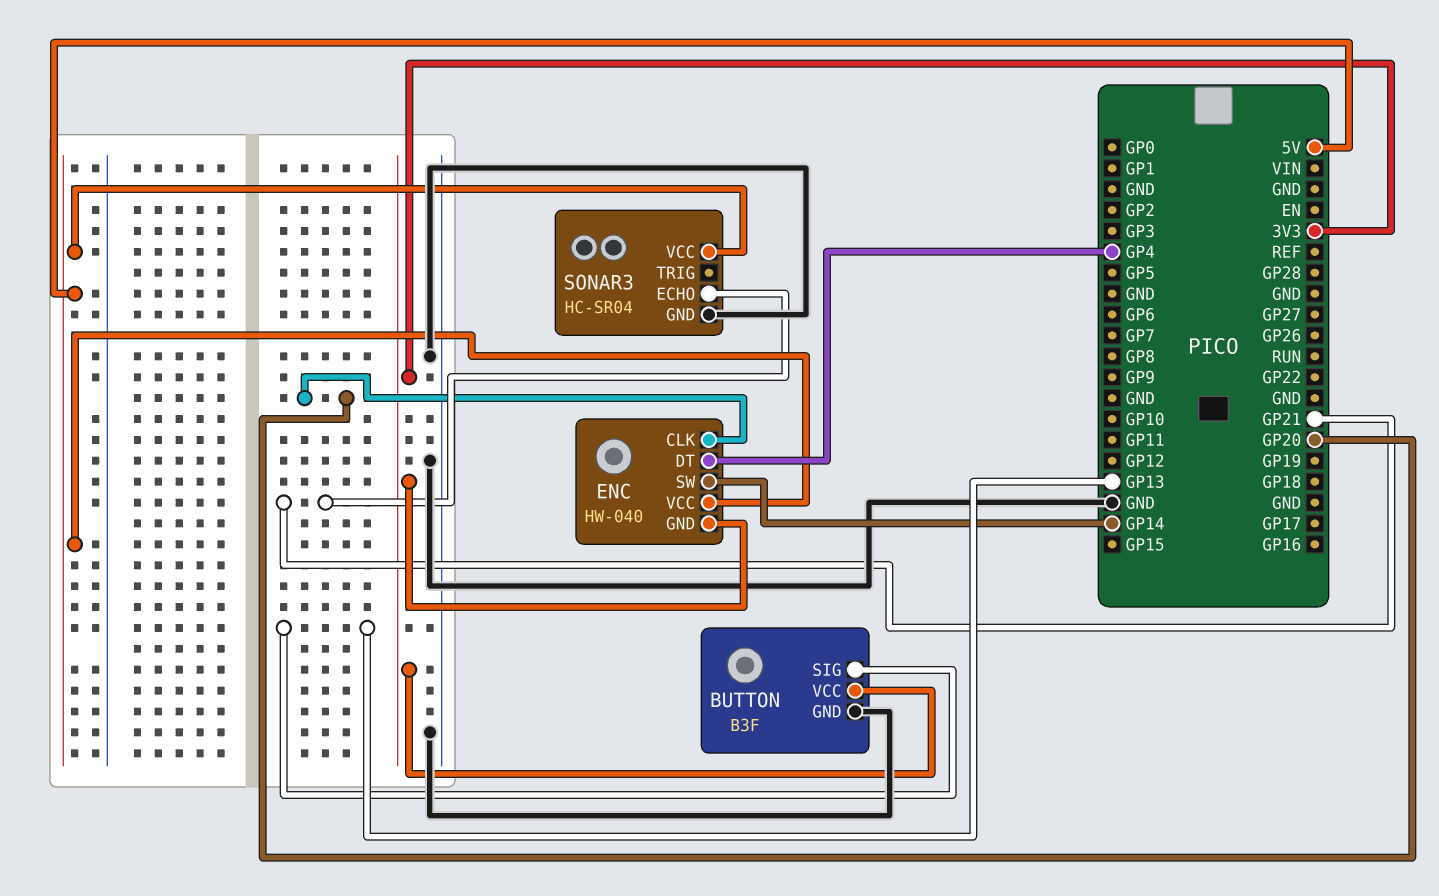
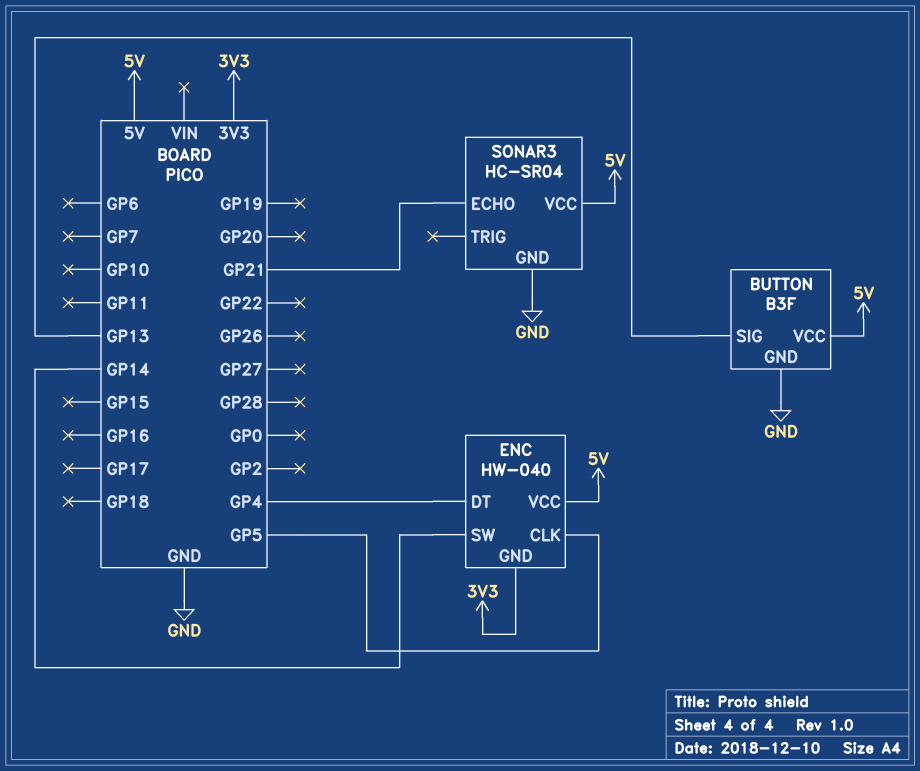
BUTTON pin VCC: 3V3 -> 5V
ENC pin CLK: GP20 -> GP5

